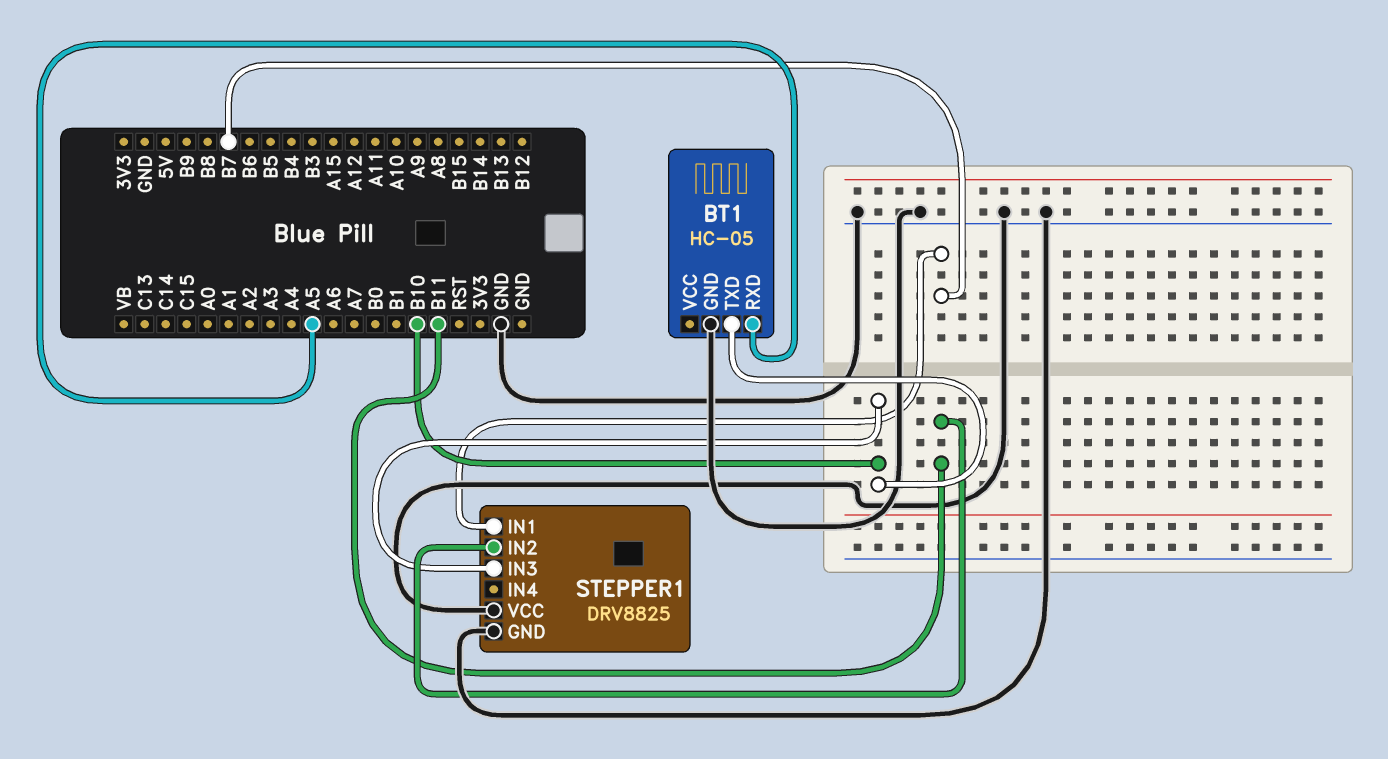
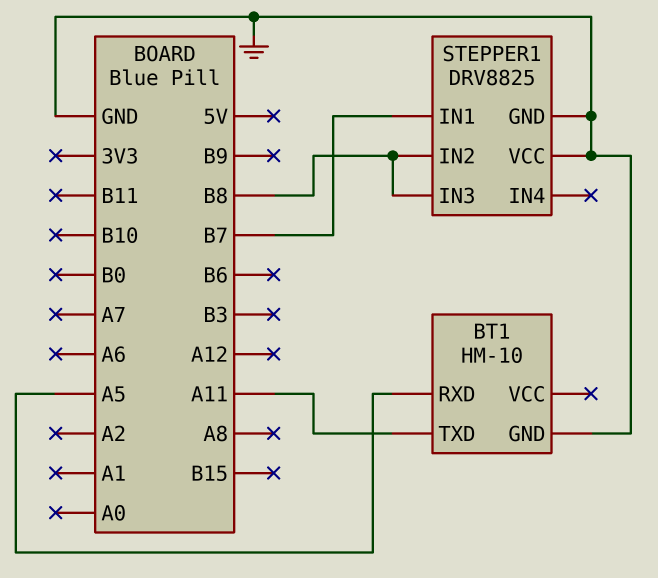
BT1: HC-05 -> HM-10
BT1 pin TXD: B10 -> A11
STEPPER1 pin IN2: B11 -> B8
STEPPER1 pin IN3: B10 -> B8

